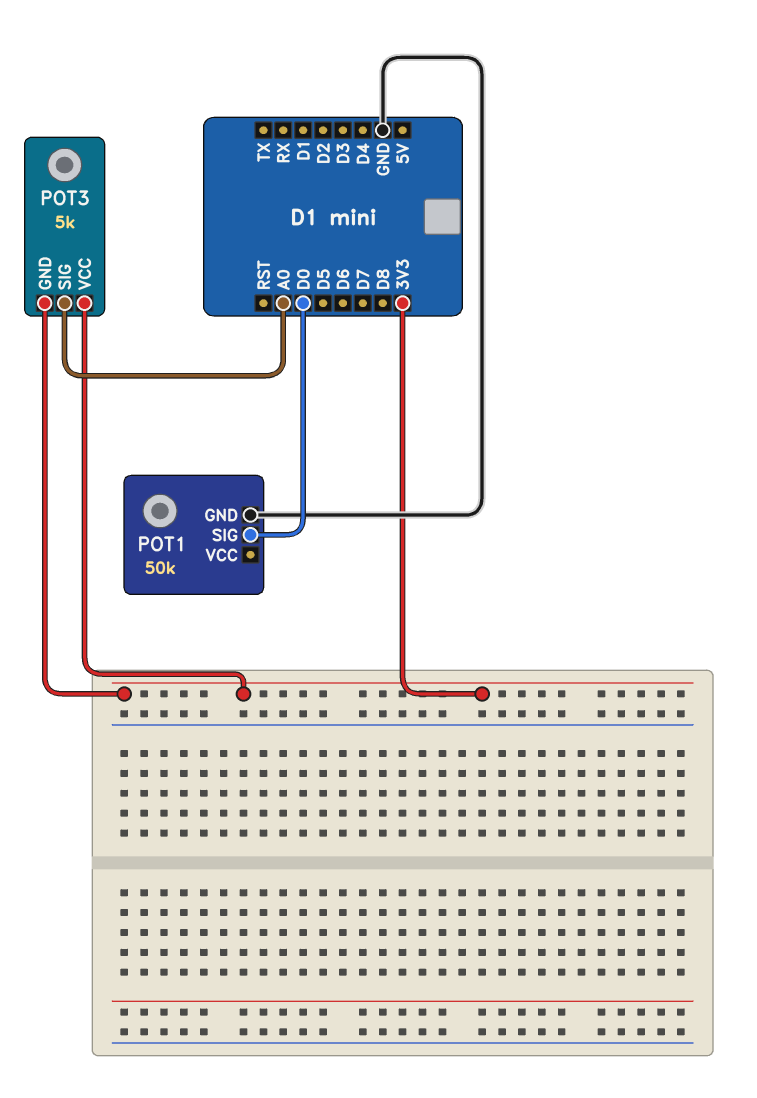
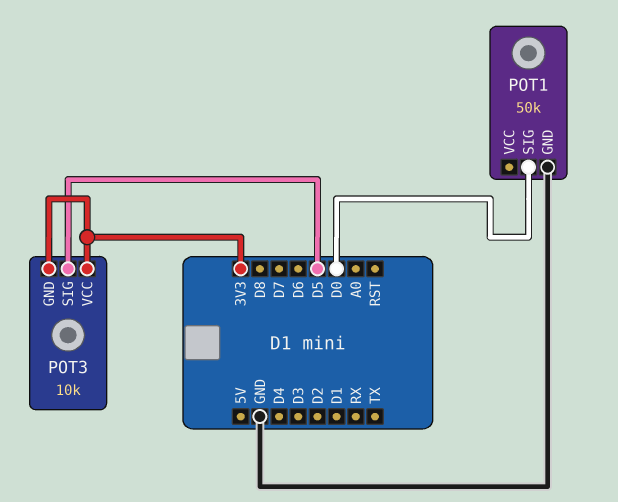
POT3: 5k -> 10k
POT3 pin SIG: A0 -> D5

